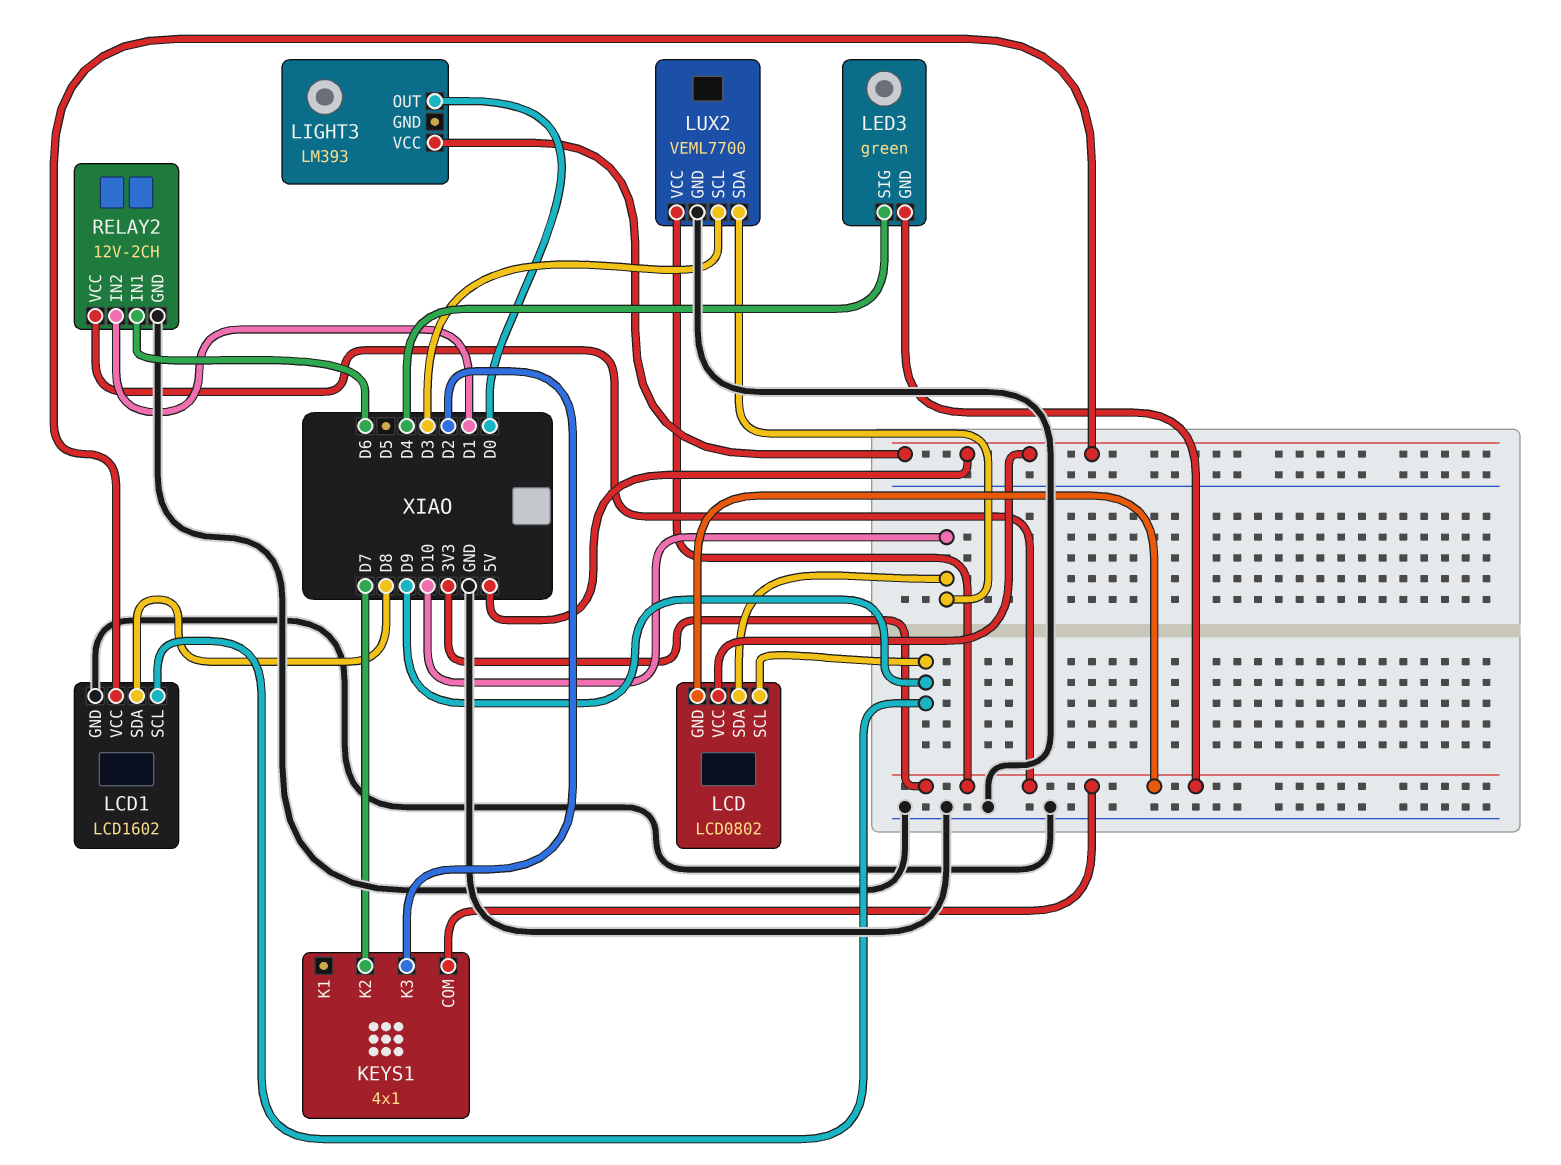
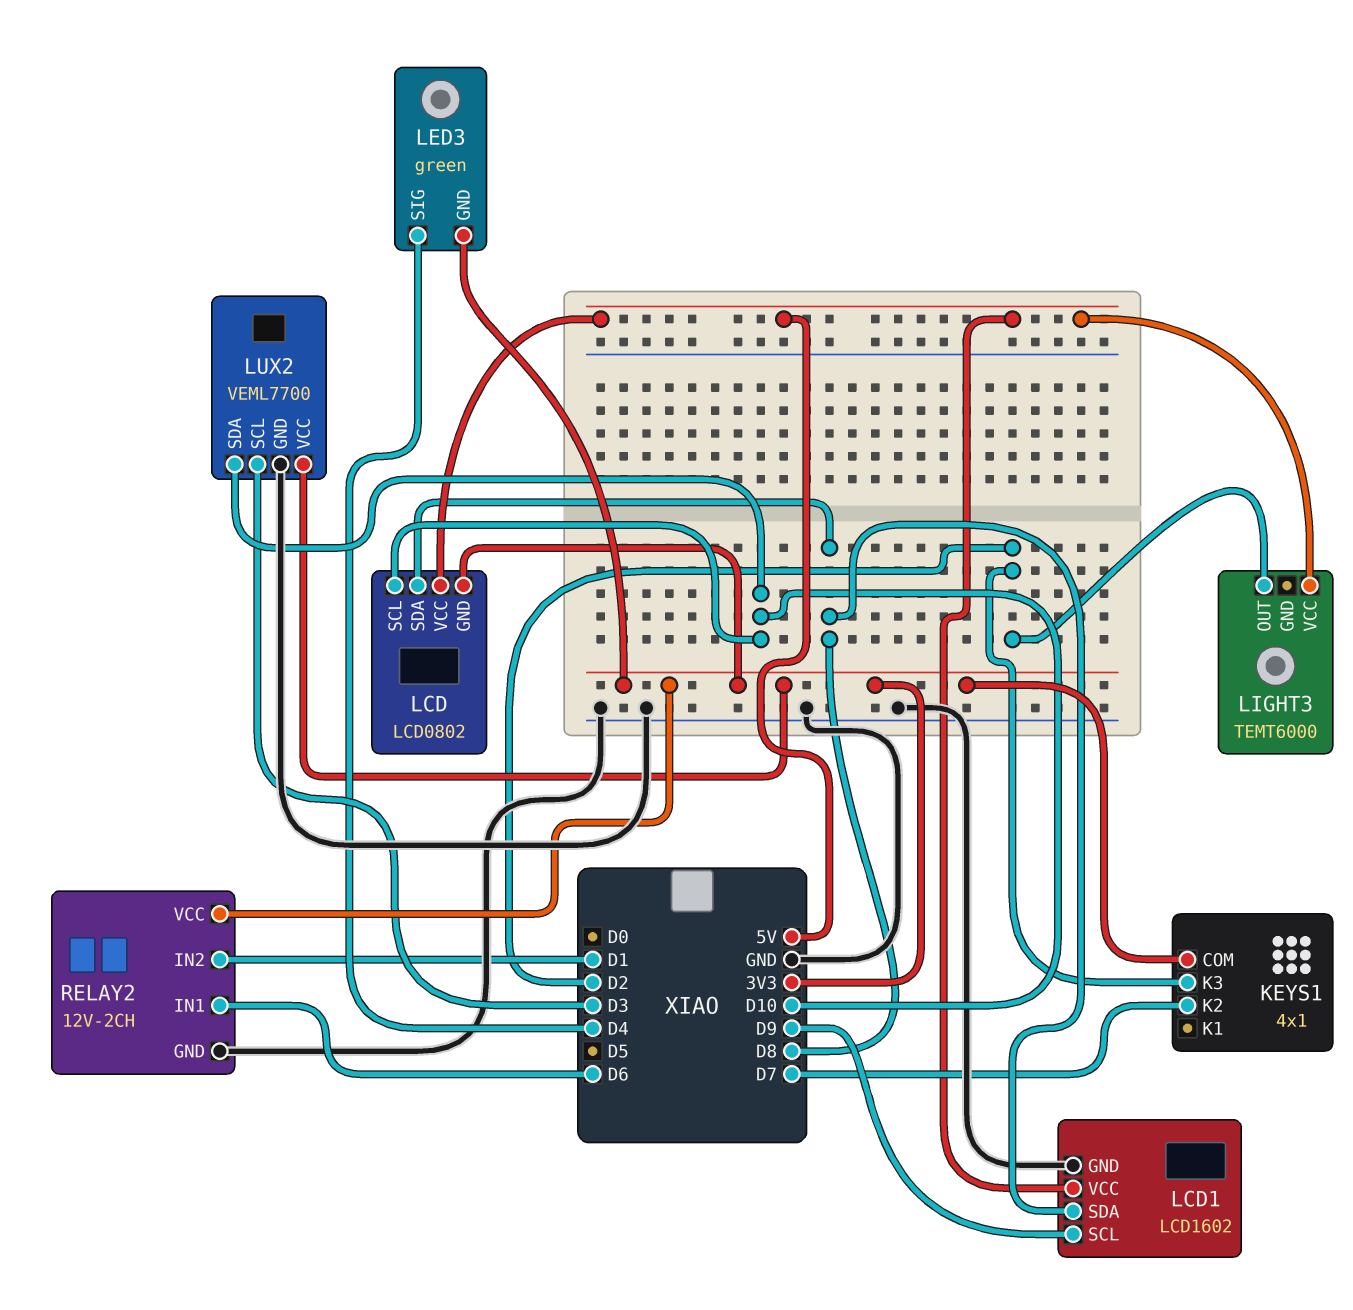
LCD pin SCL: D9 -> D10
LCD pin SDA: D10 -> D8
LIGHT3: LM393 -> TEMT6000
LIGHT3 pin OUT: D0 -> D2

